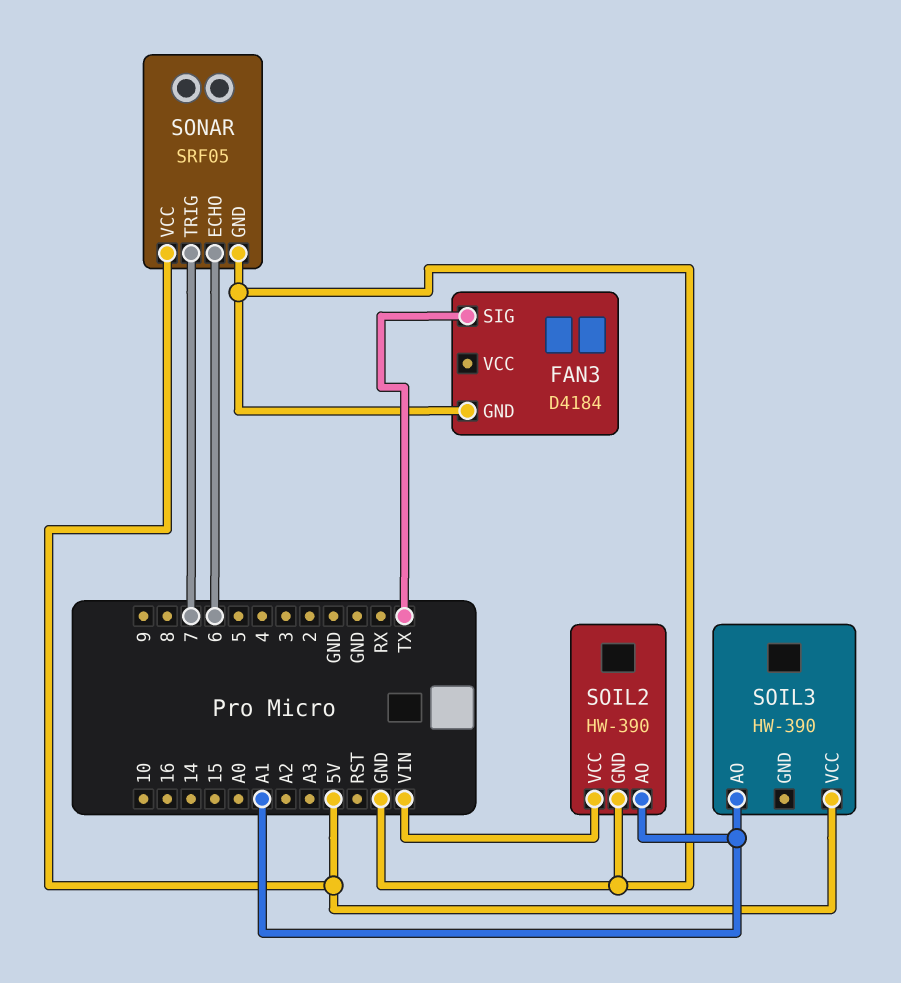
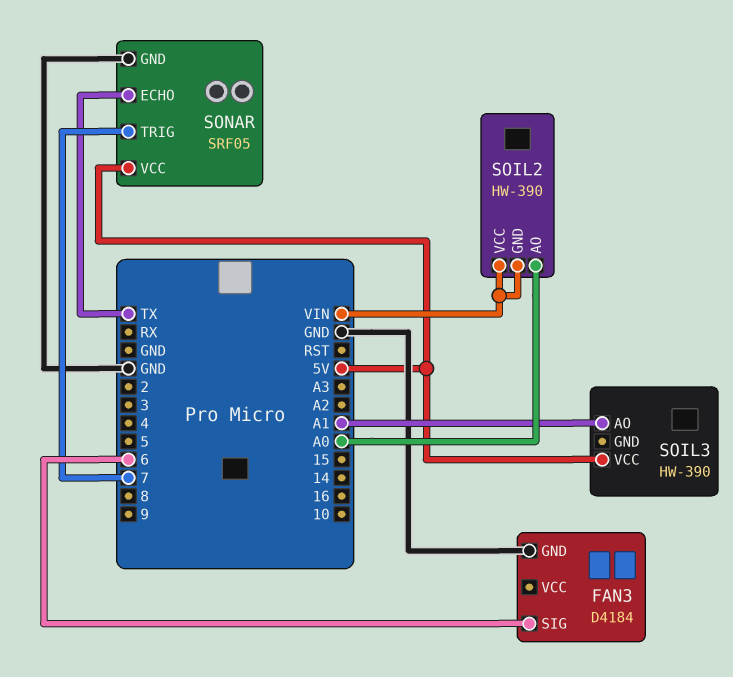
FAN3 pin SIG: TX -> 6
SOIL2 pin AO: A1 -> A0
SOIL2 pin GND: GND -> VIN
SONAR pin ECHO: 6 -> TX

